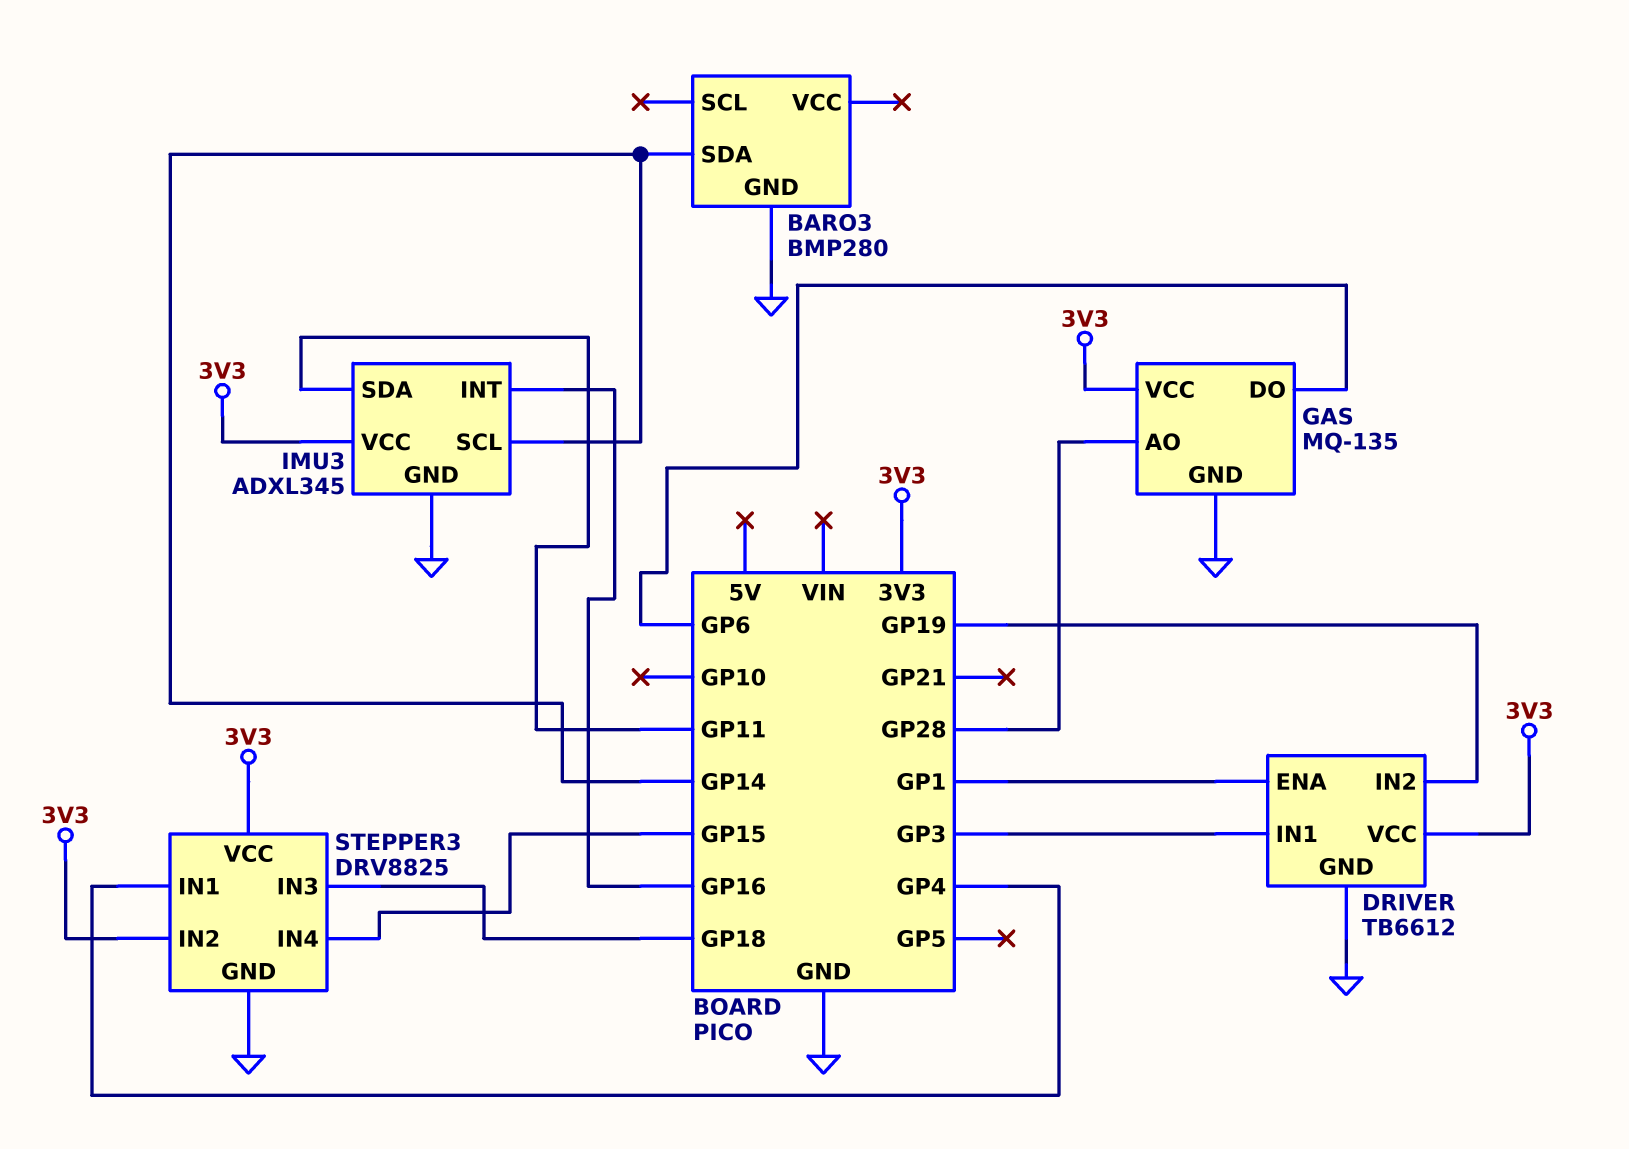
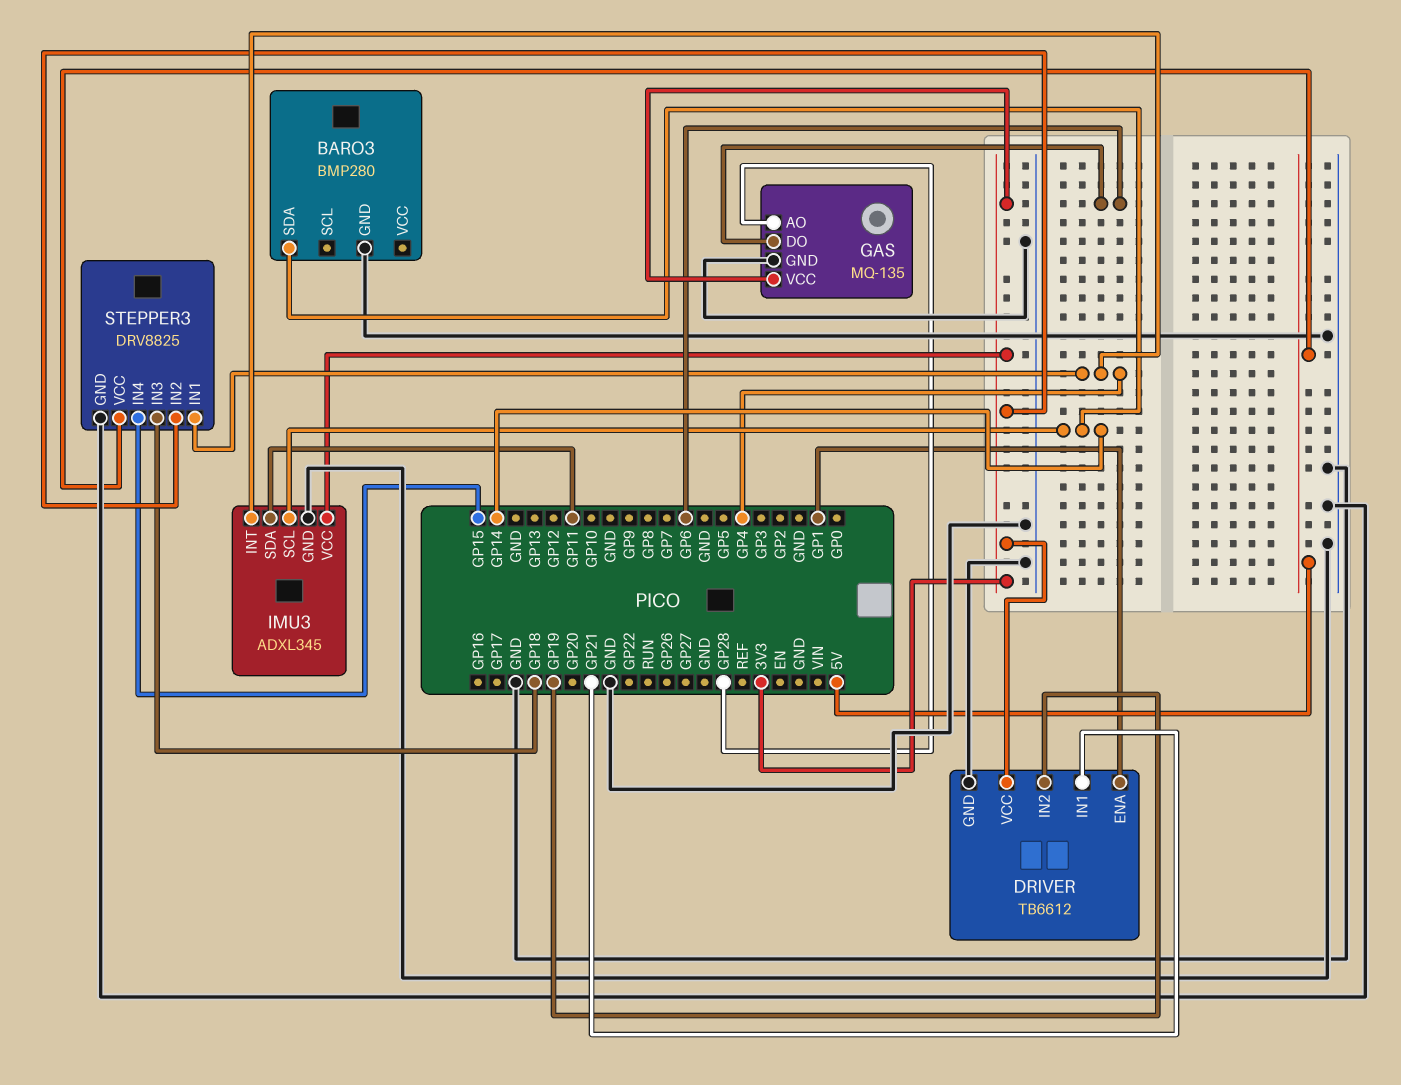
DRIVER pin IN1: GP3 -> GP21
IMU3 pin INT: GP16 -> GP4
STEPPER3 pin VCC: 3V3 -> 5V

